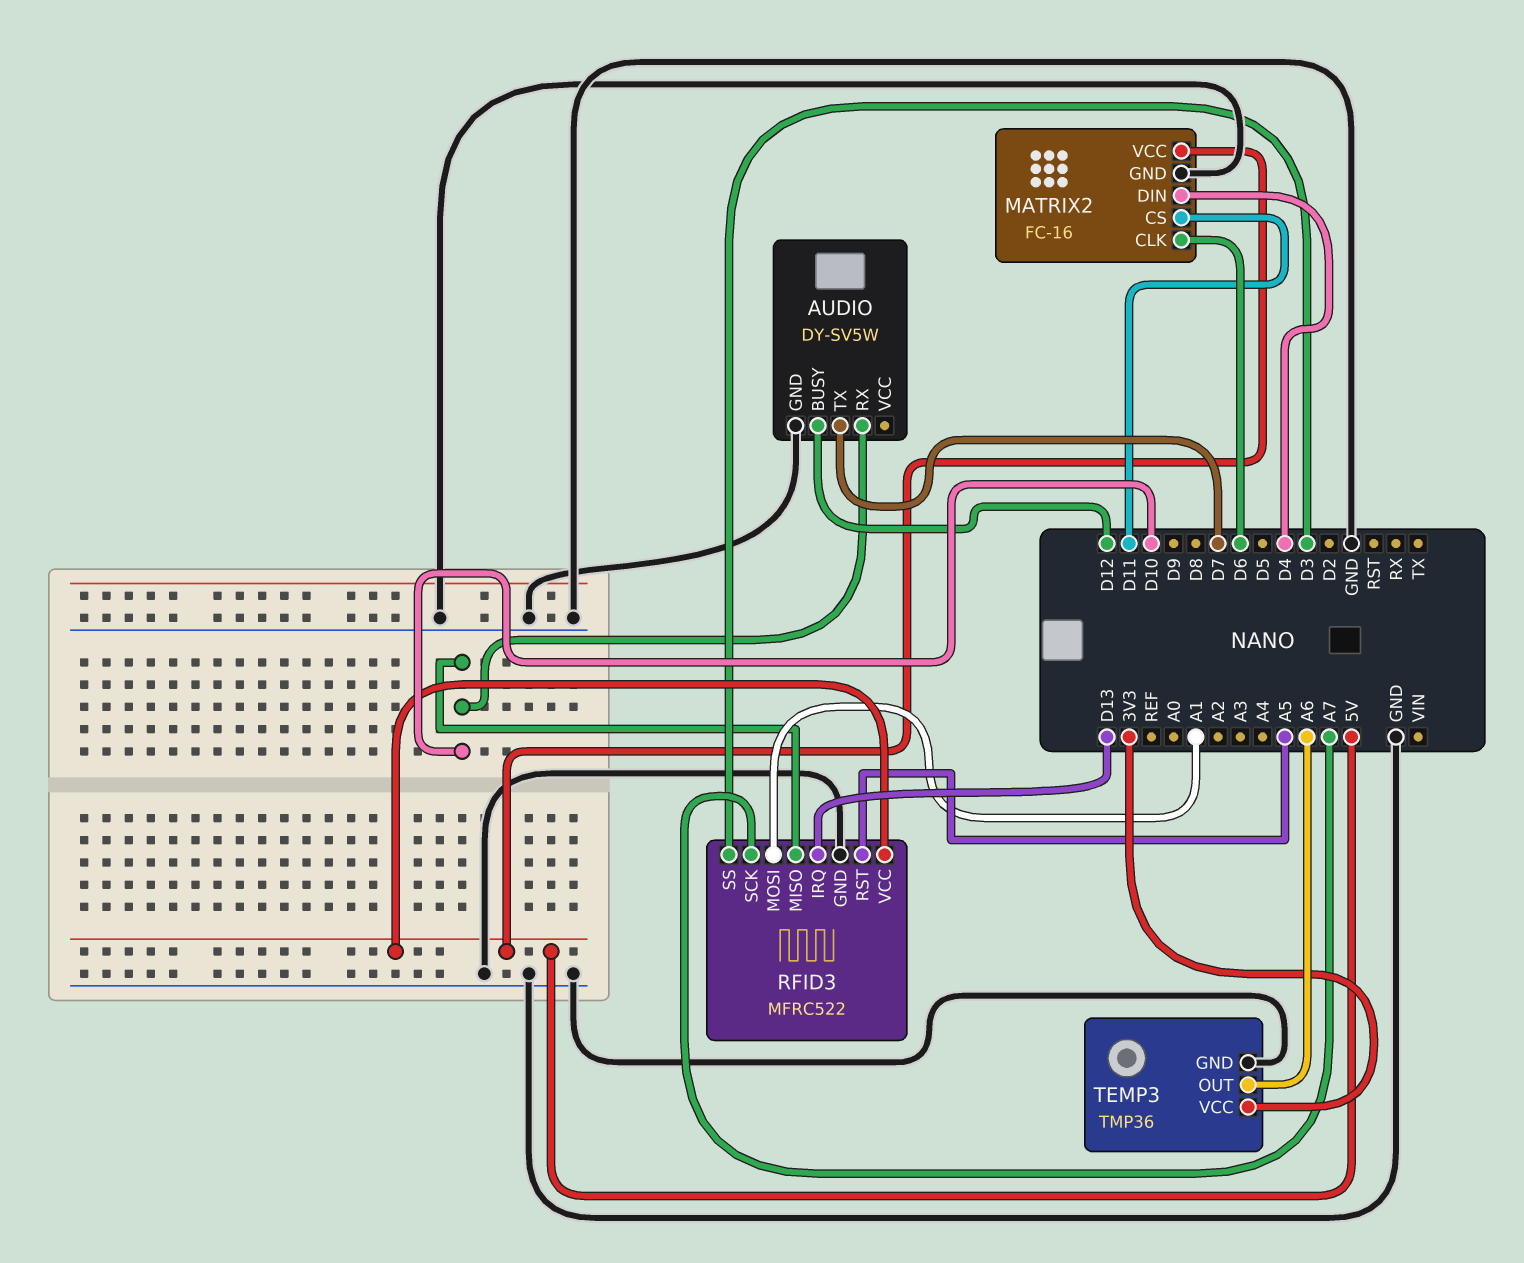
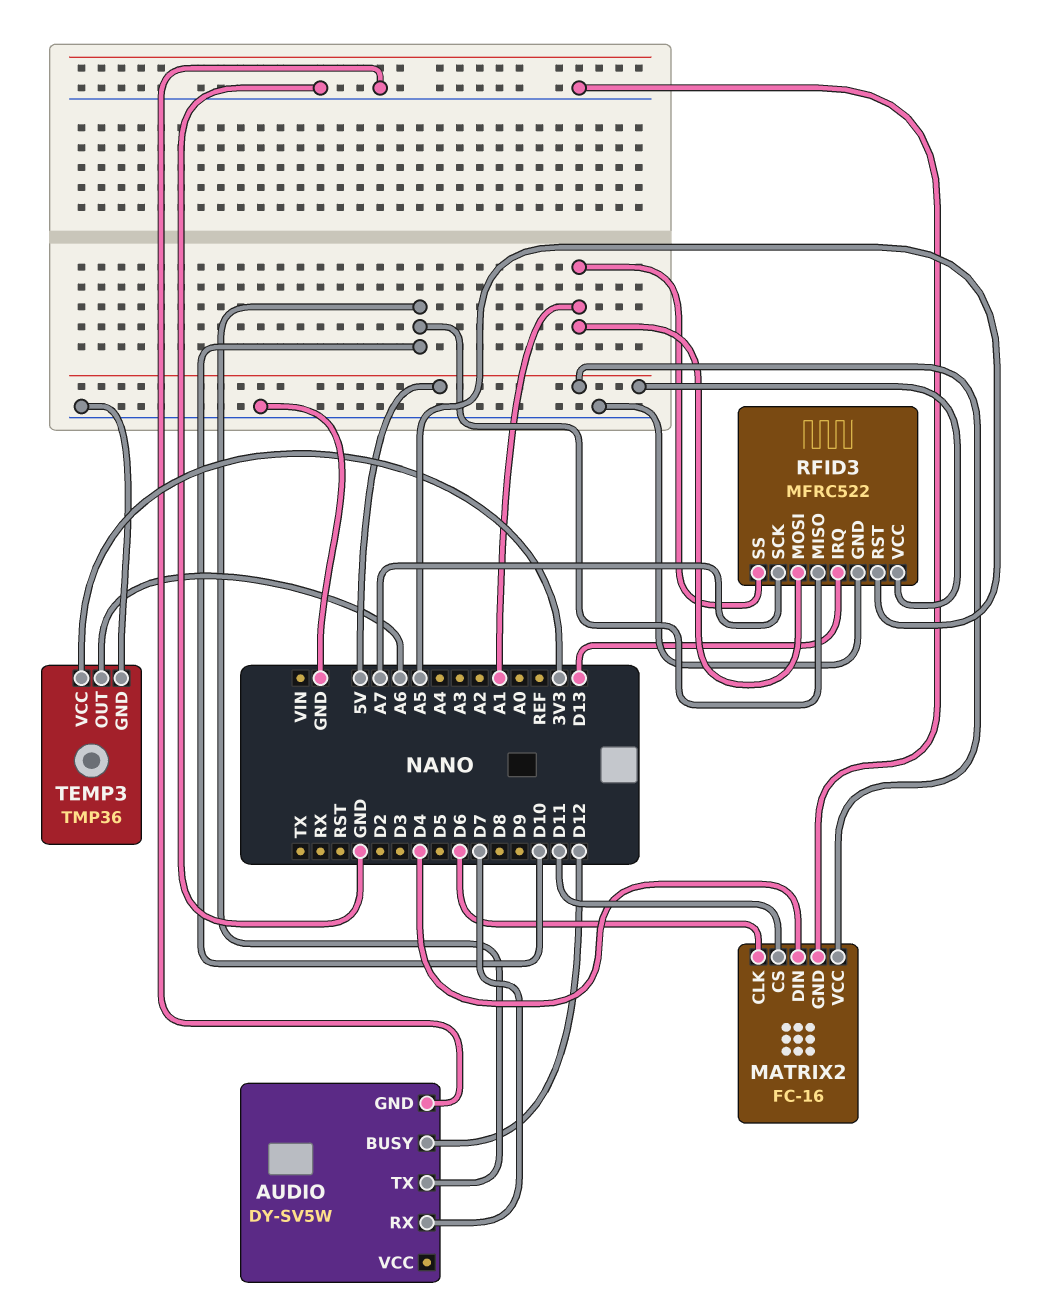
AUDIO pin RX: D10 -> D7
AUDIO pin TX: D7 -> D10
RFID3 pin SS: D3 -> A1

